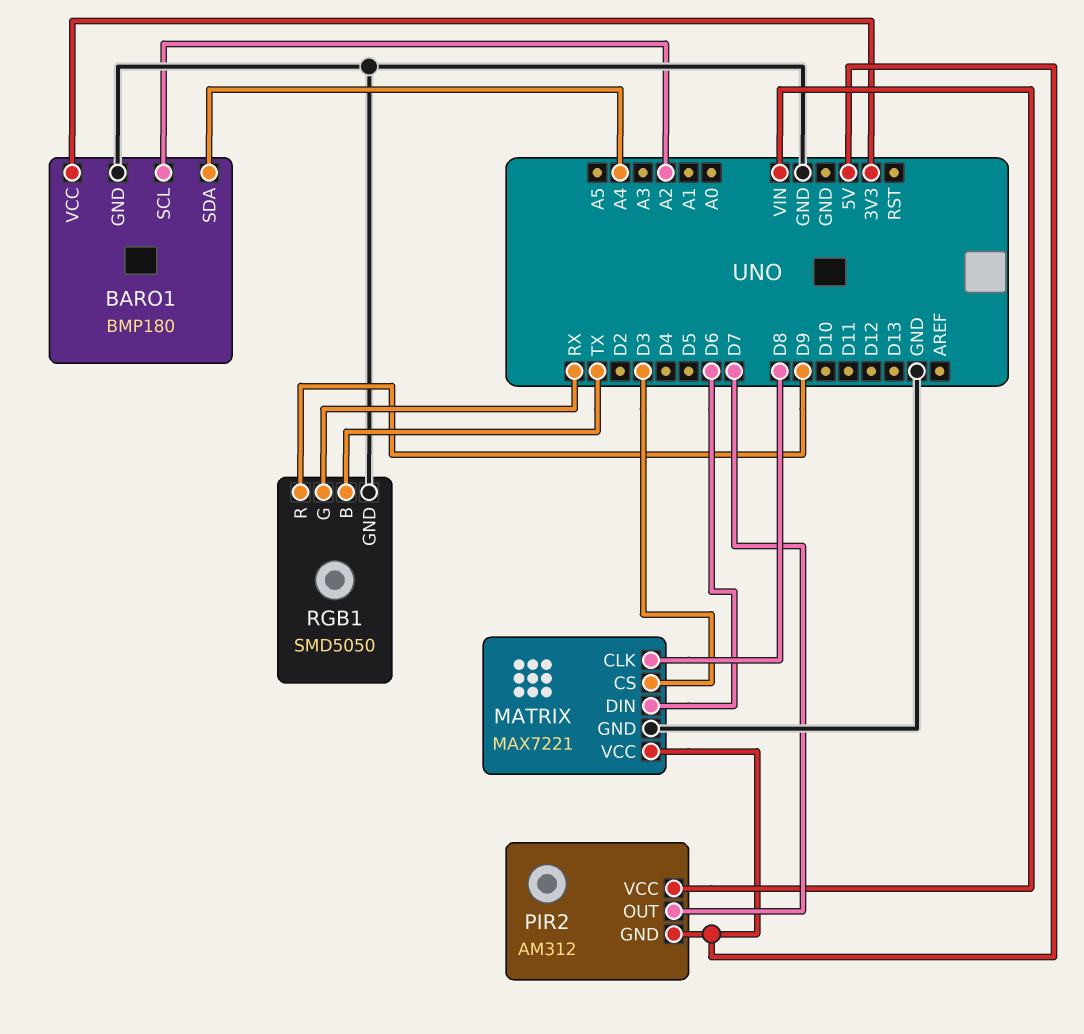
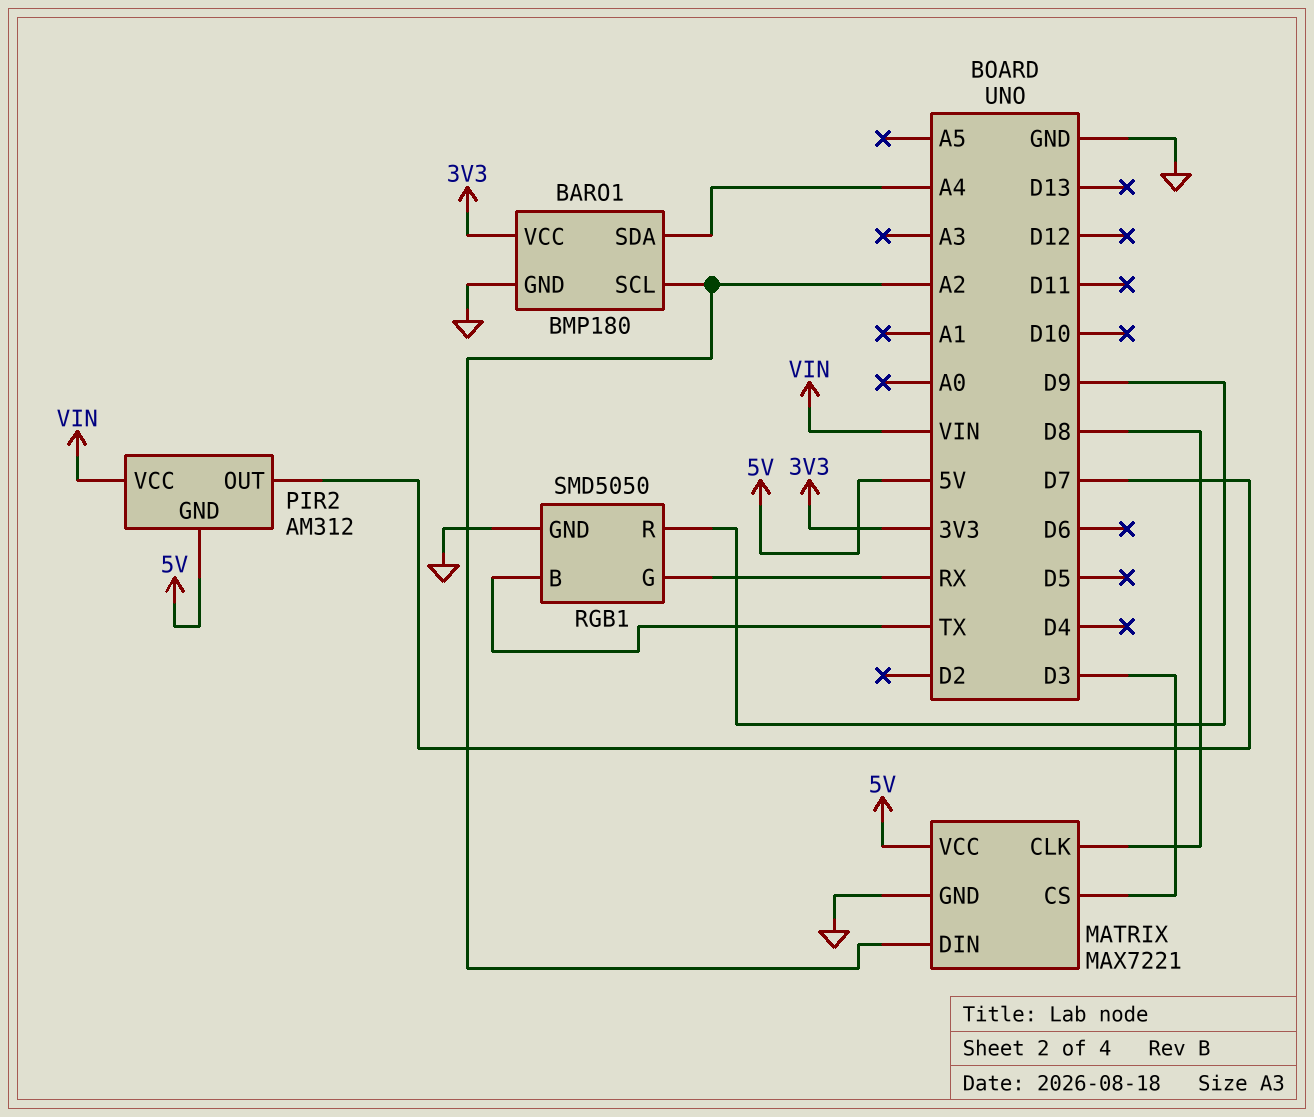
MATRIX pin DIN: D6 -> A2

